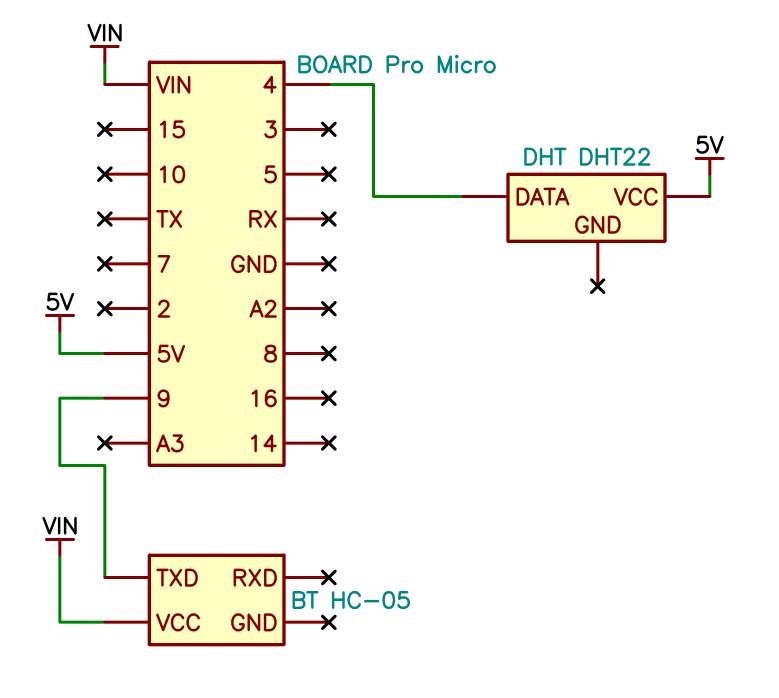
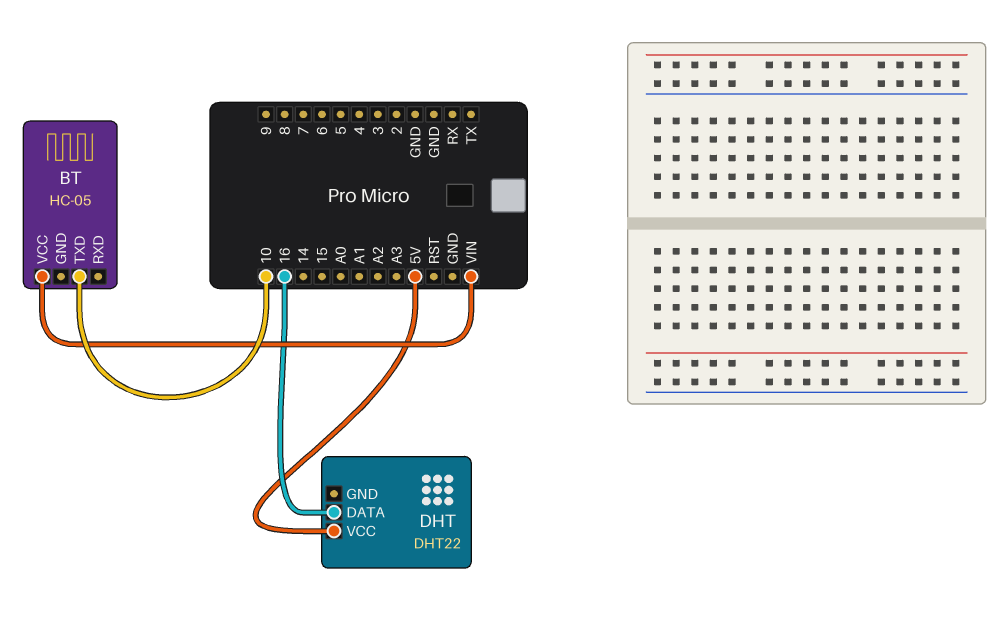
BT pin TXD: 9 -> 10
DHT pin DATA: 4 -> 16

